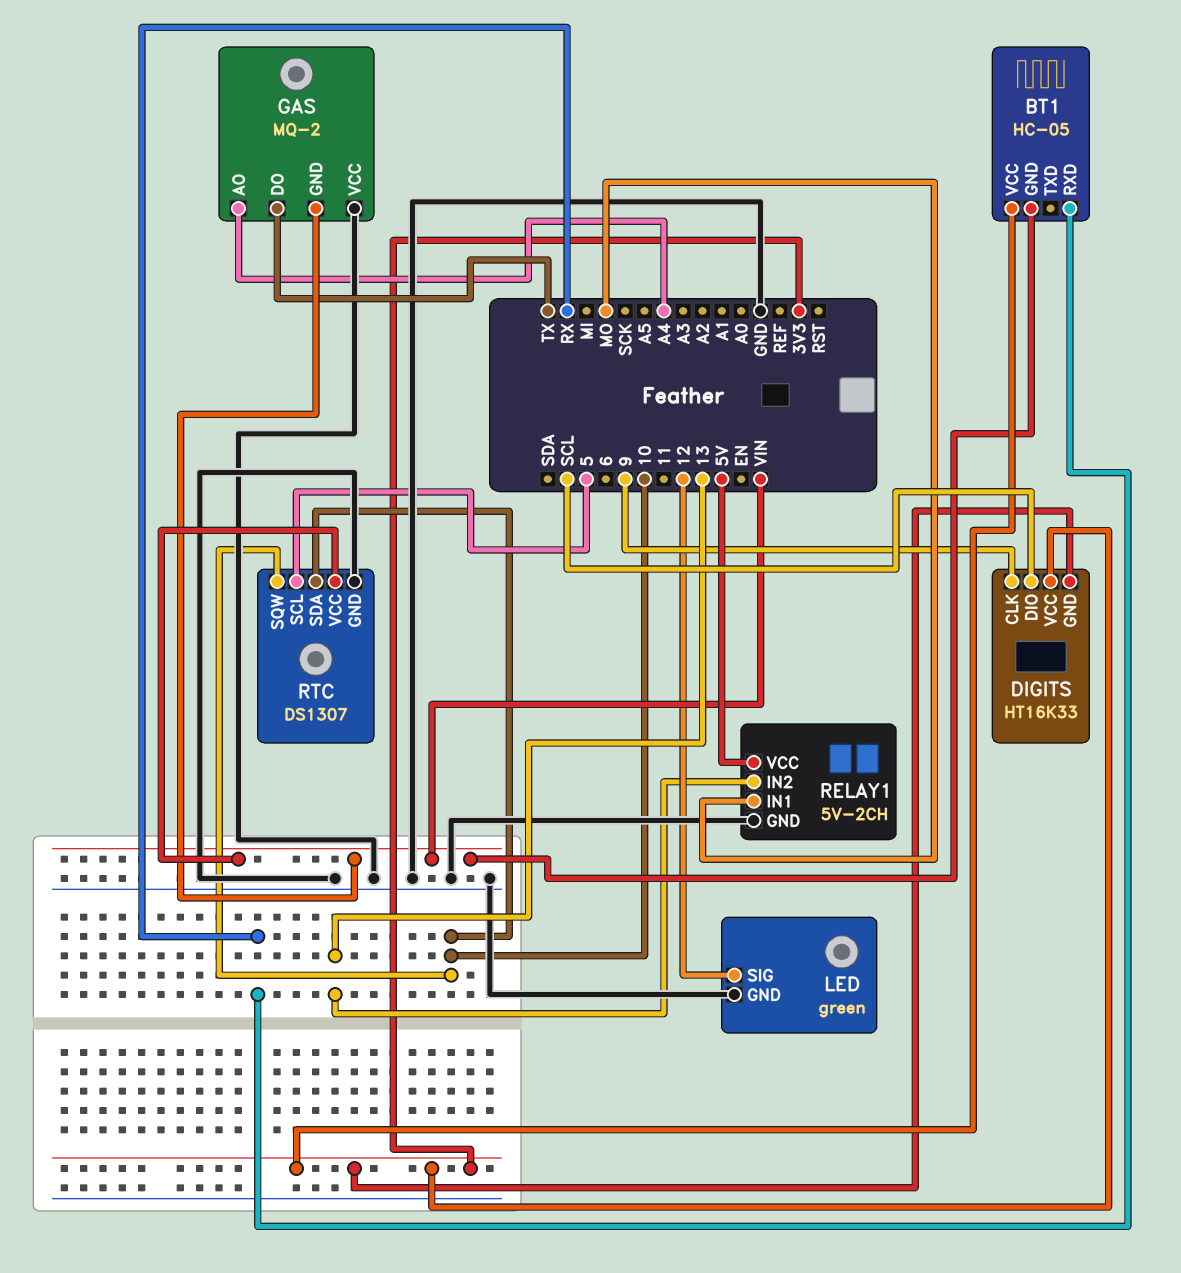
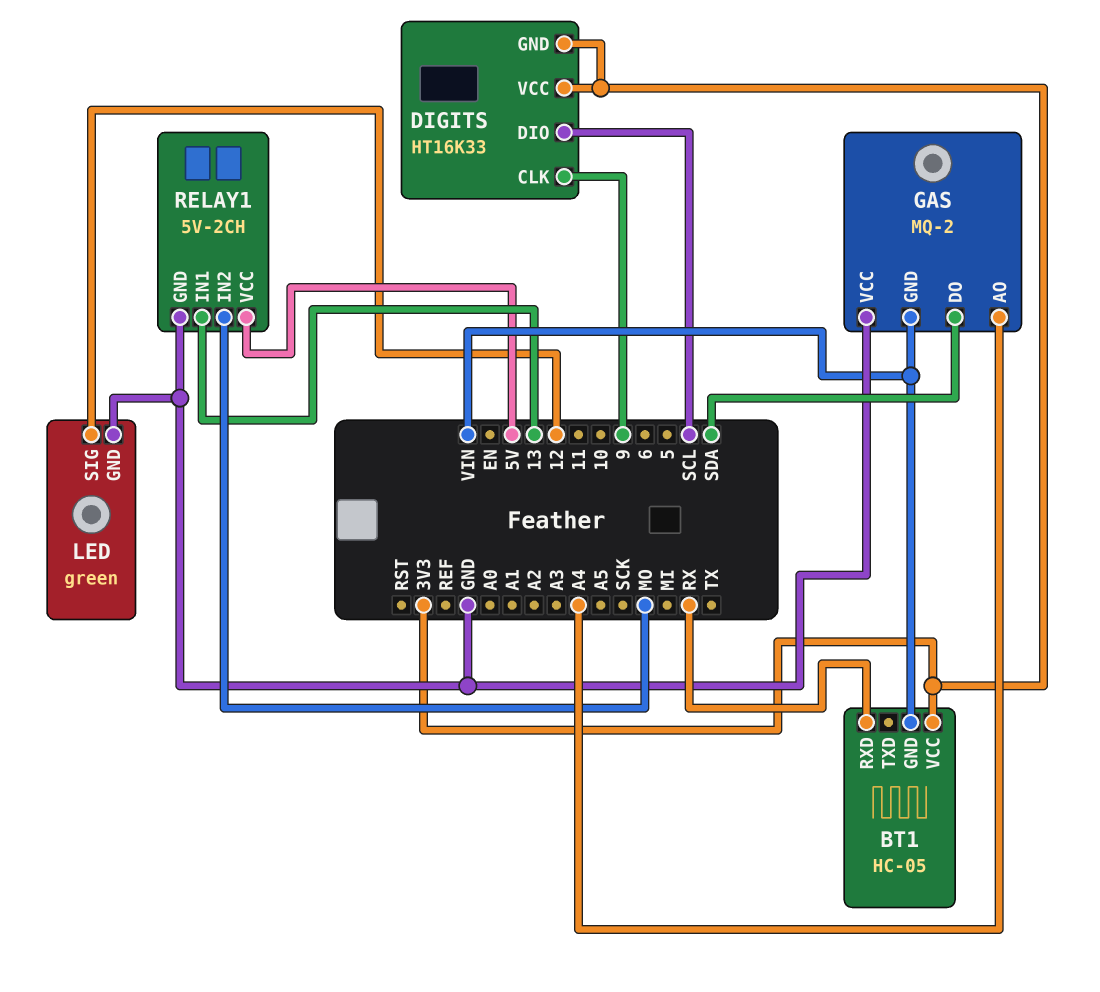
GAS pin DO: TX -> SDA
RELAY1 pin IN1: MO -> 13
RELAY1 pin IN2: 13 -> MO
RTC: DS1307 -> none
RTC pin GND: GND -> none
RTC pin SCL: 5 -> none
RTC pin SDA: 10 -> none
RTC pin SQW: 10 -> none
RTC pin VCC: VIN -> none

